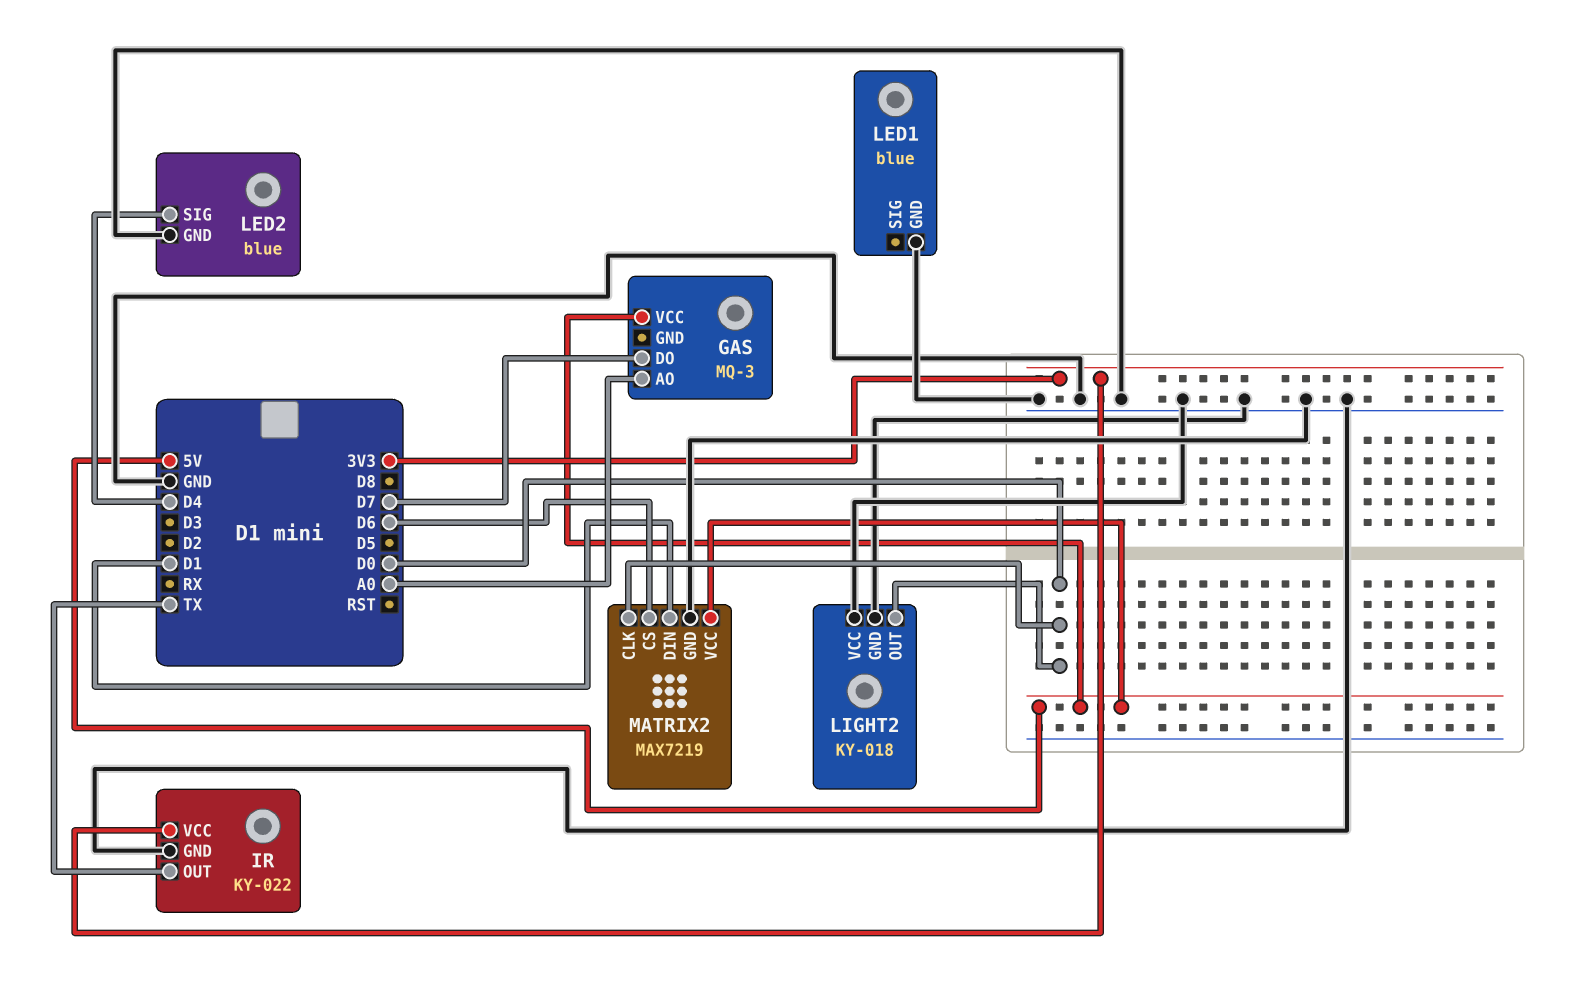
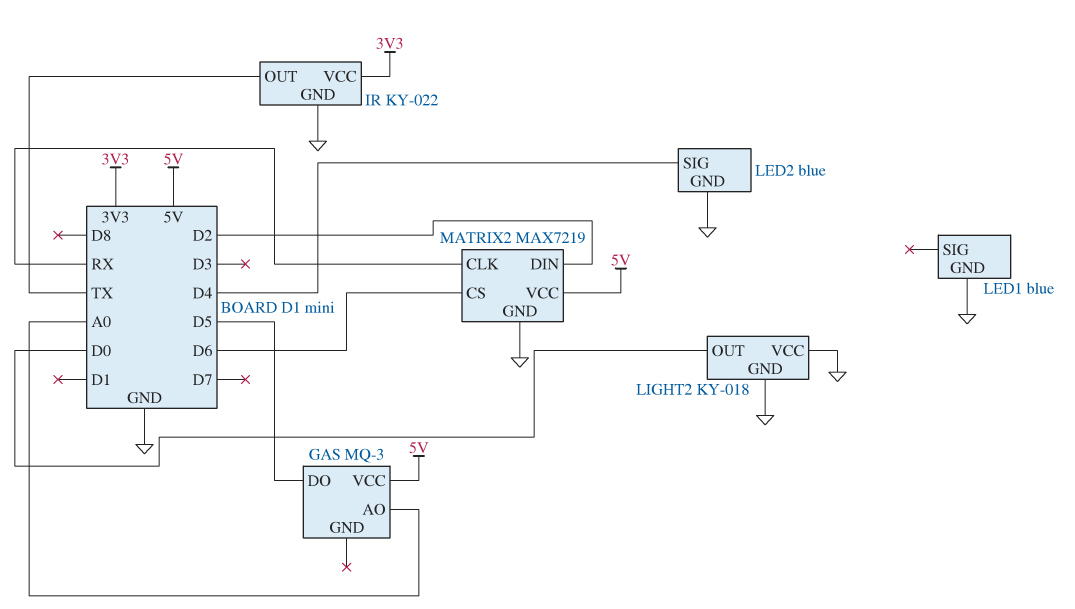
GAS pin DO: D7 -> D5
MATRIX2 pin CLK: D0 -> RX
MATRIX2 pin DIN: D1 -> D2

